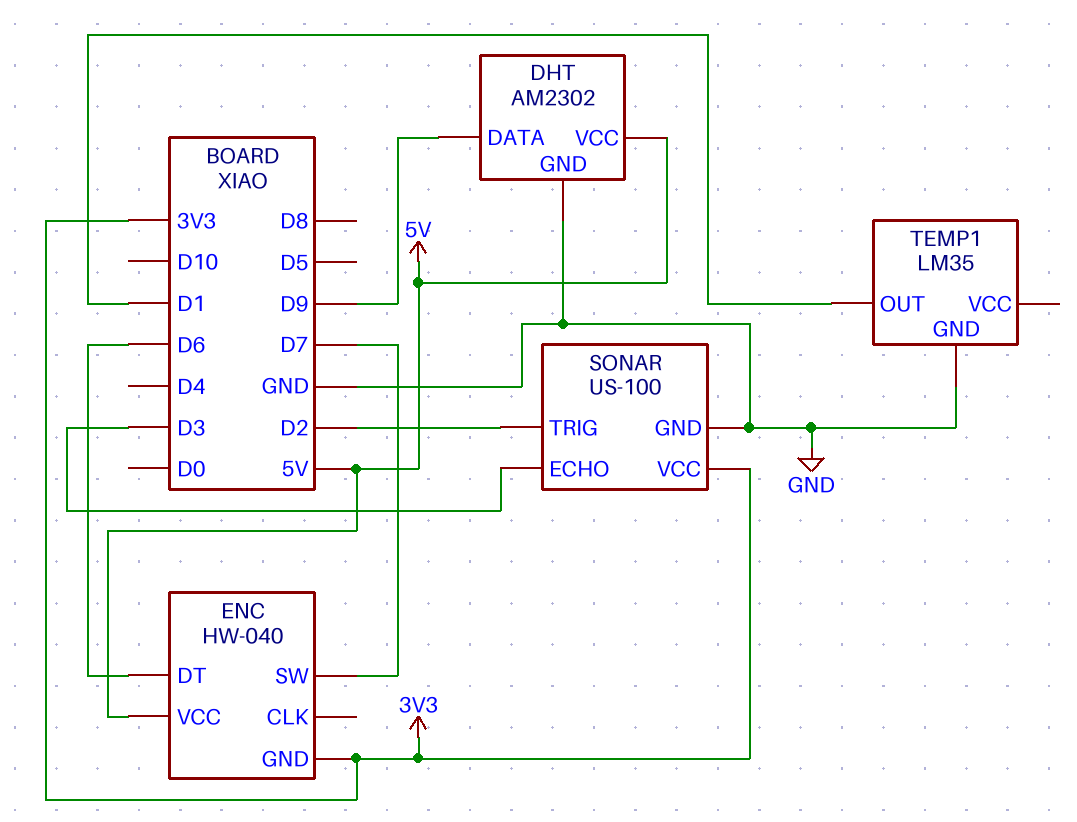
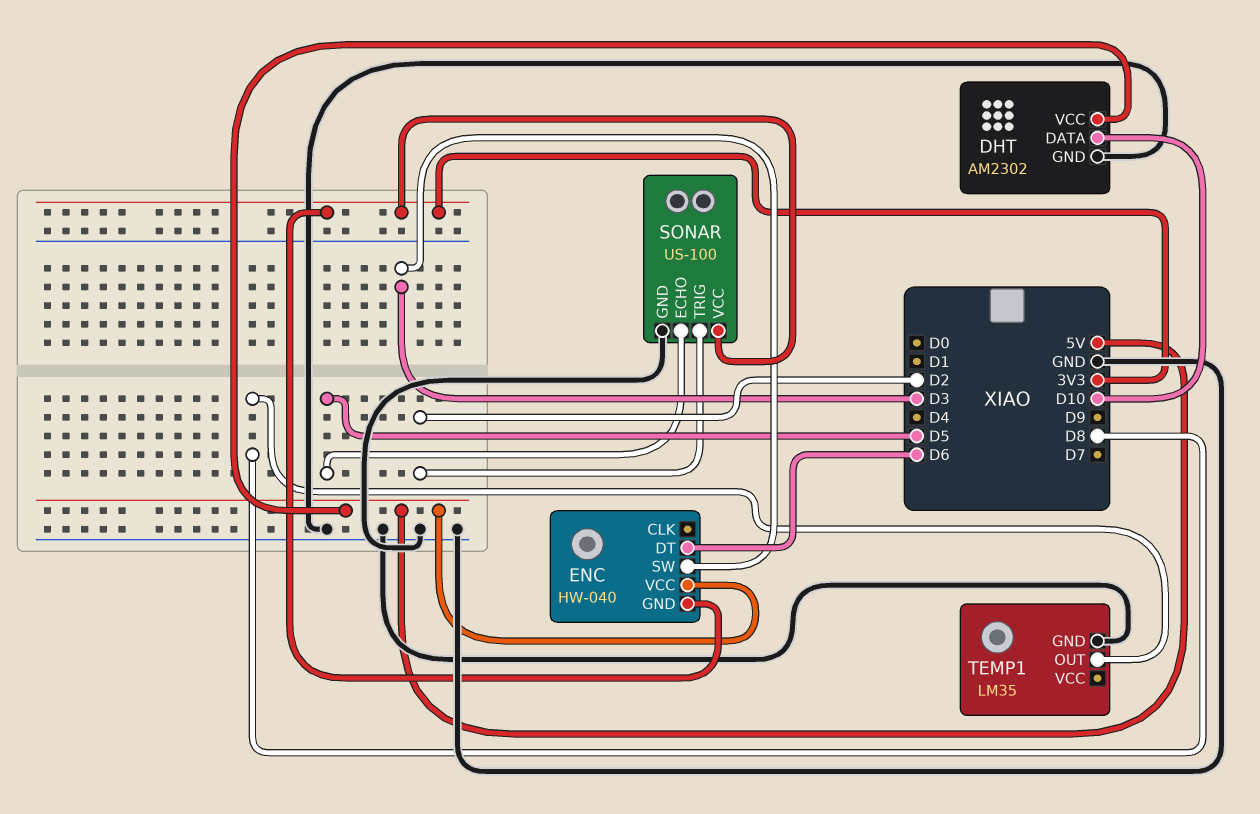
DHT pin DATA: D9 -> D10
ENC pin SW: D7 -> D3
SONAR pin ECHO: D3 -> D5
TEMP1 pin OUT: D1 -> D8

